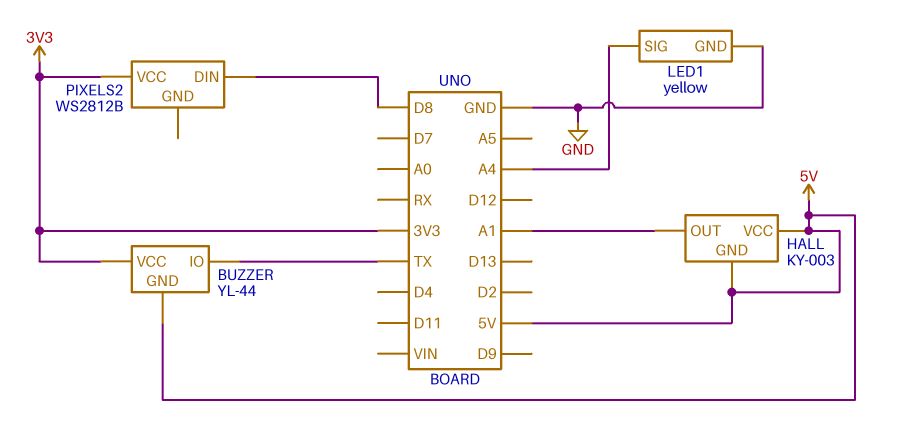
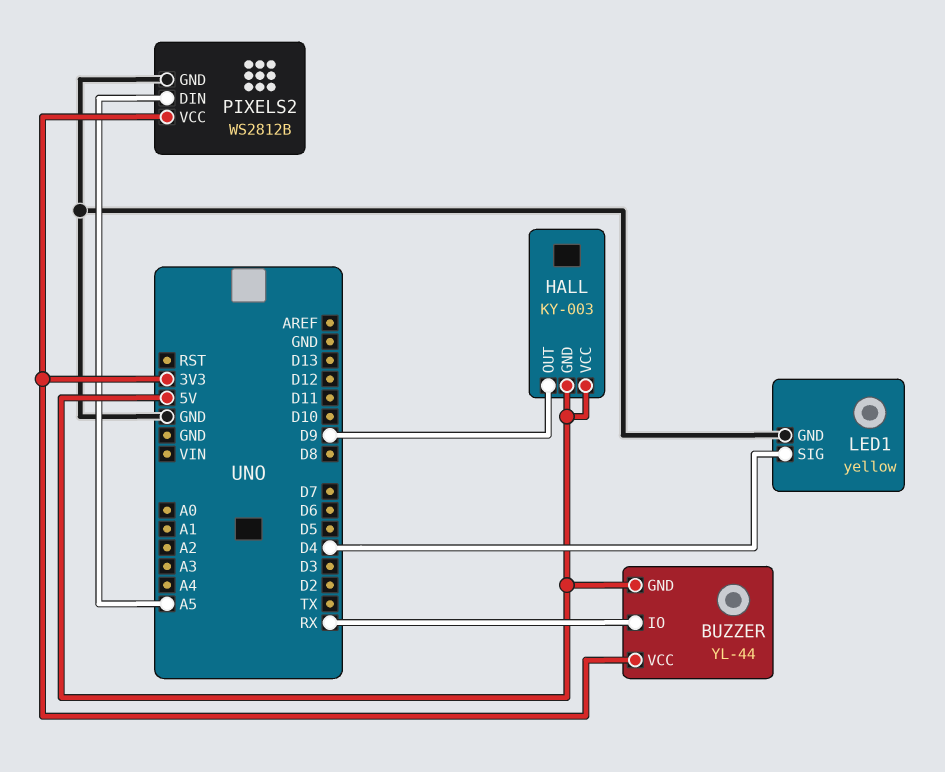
BUZZER pin IO: TX -> RX
HALL pin OUT: A1 -> D9
LED1 pin SIG: A4 -> D4
PIXELS2 pin DIN: D8 -> A5
PIXELS2 pin GND: none -> GND

